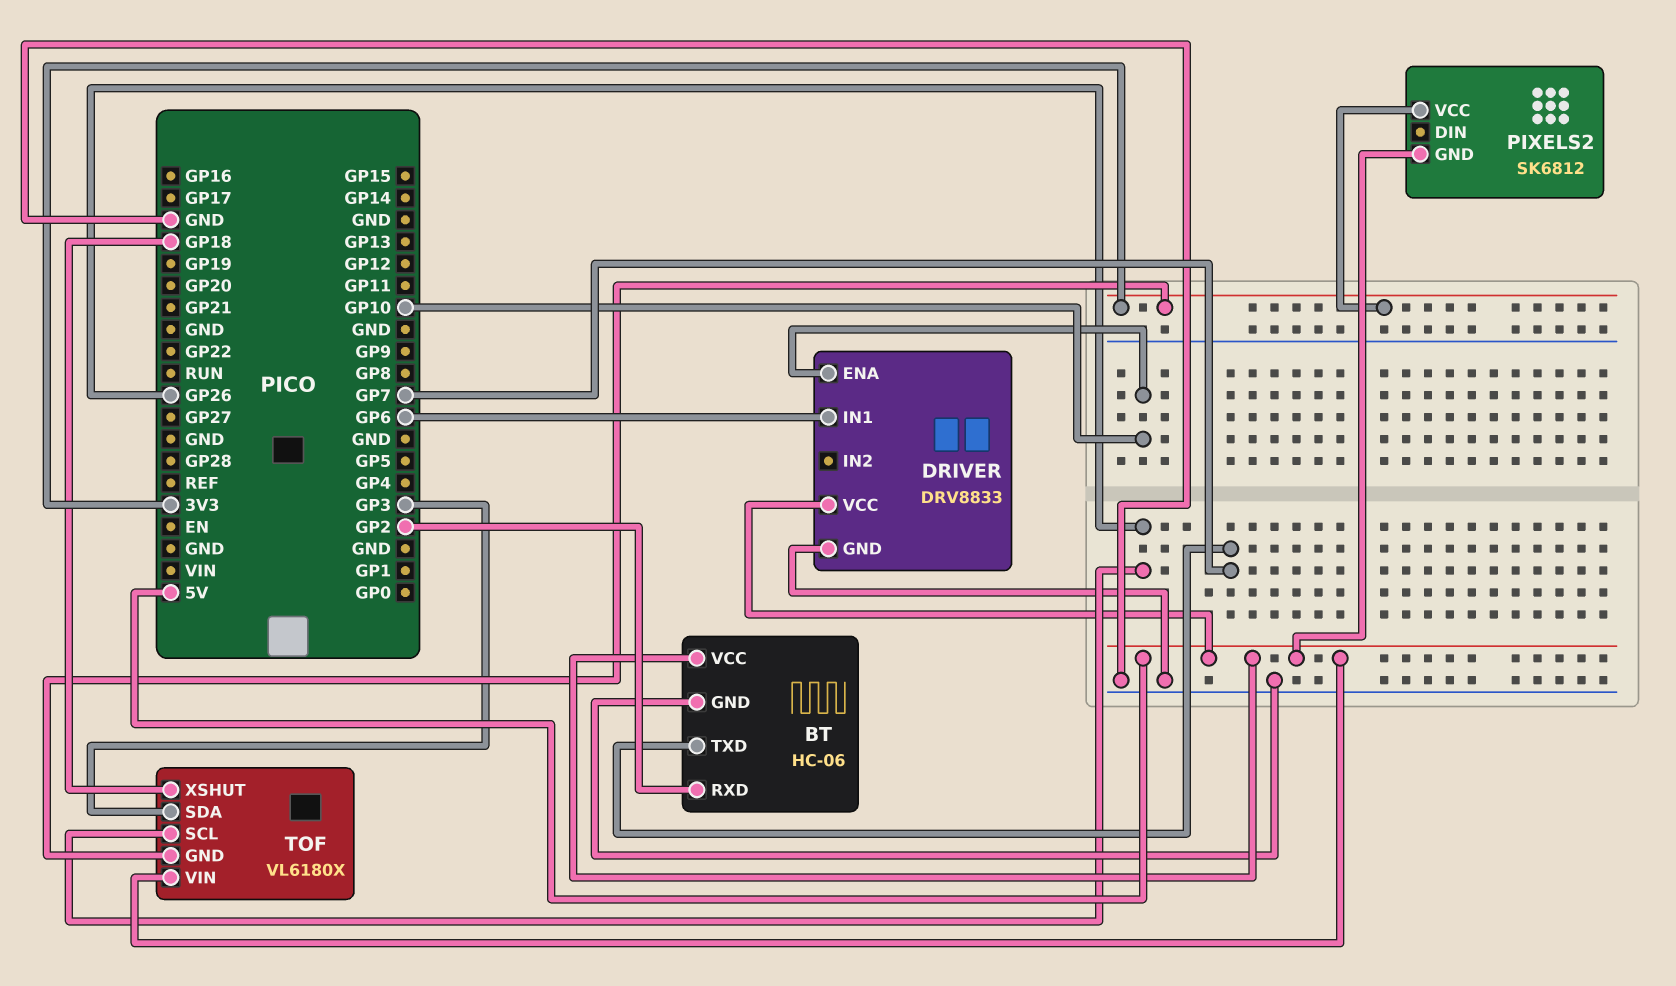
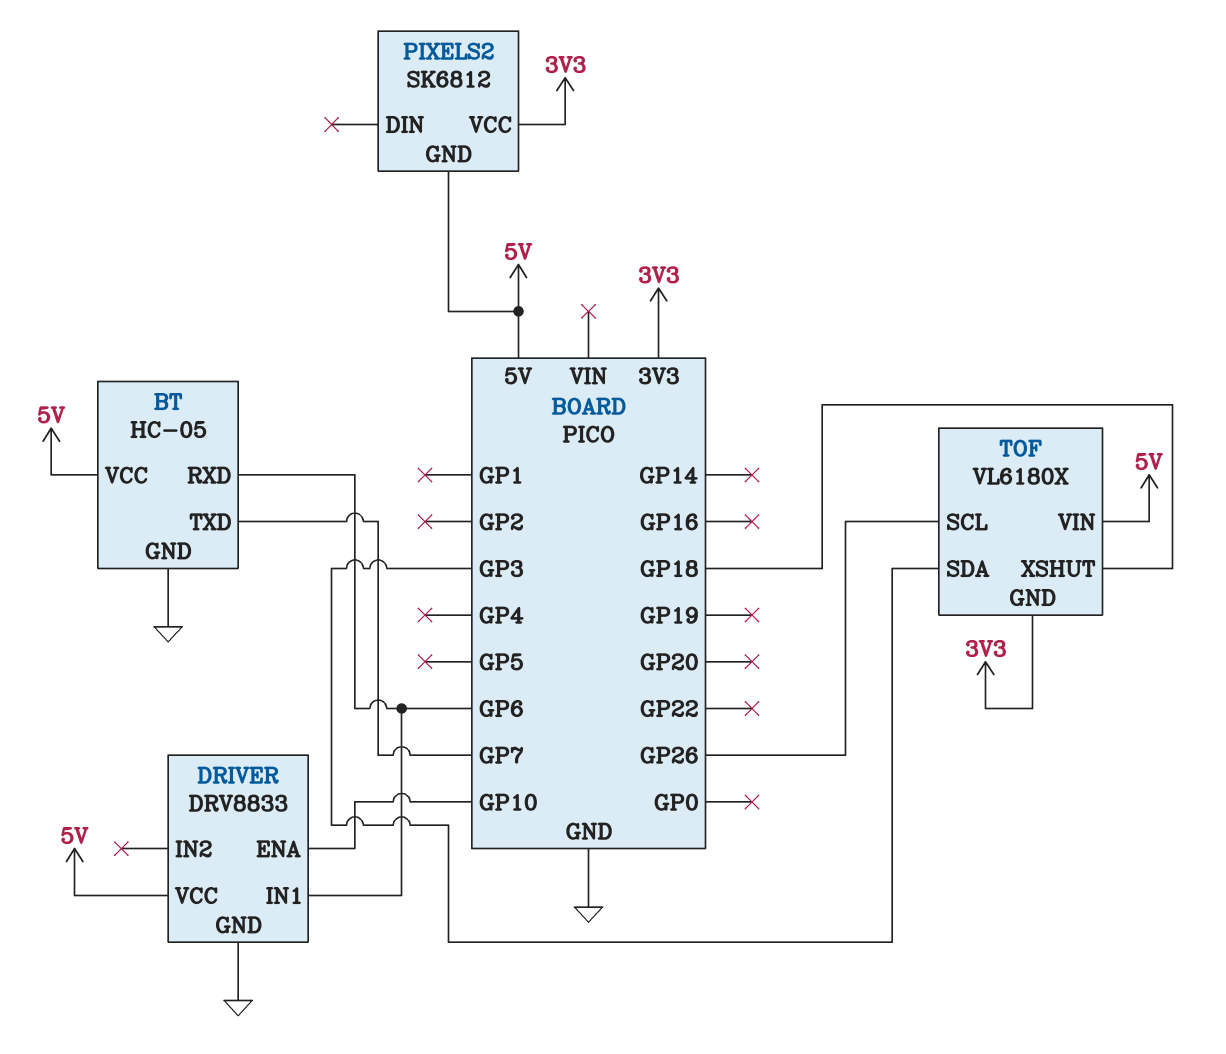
BT: HC-06 -> HC-05
BT pin RXD: GP2 -> GP6

